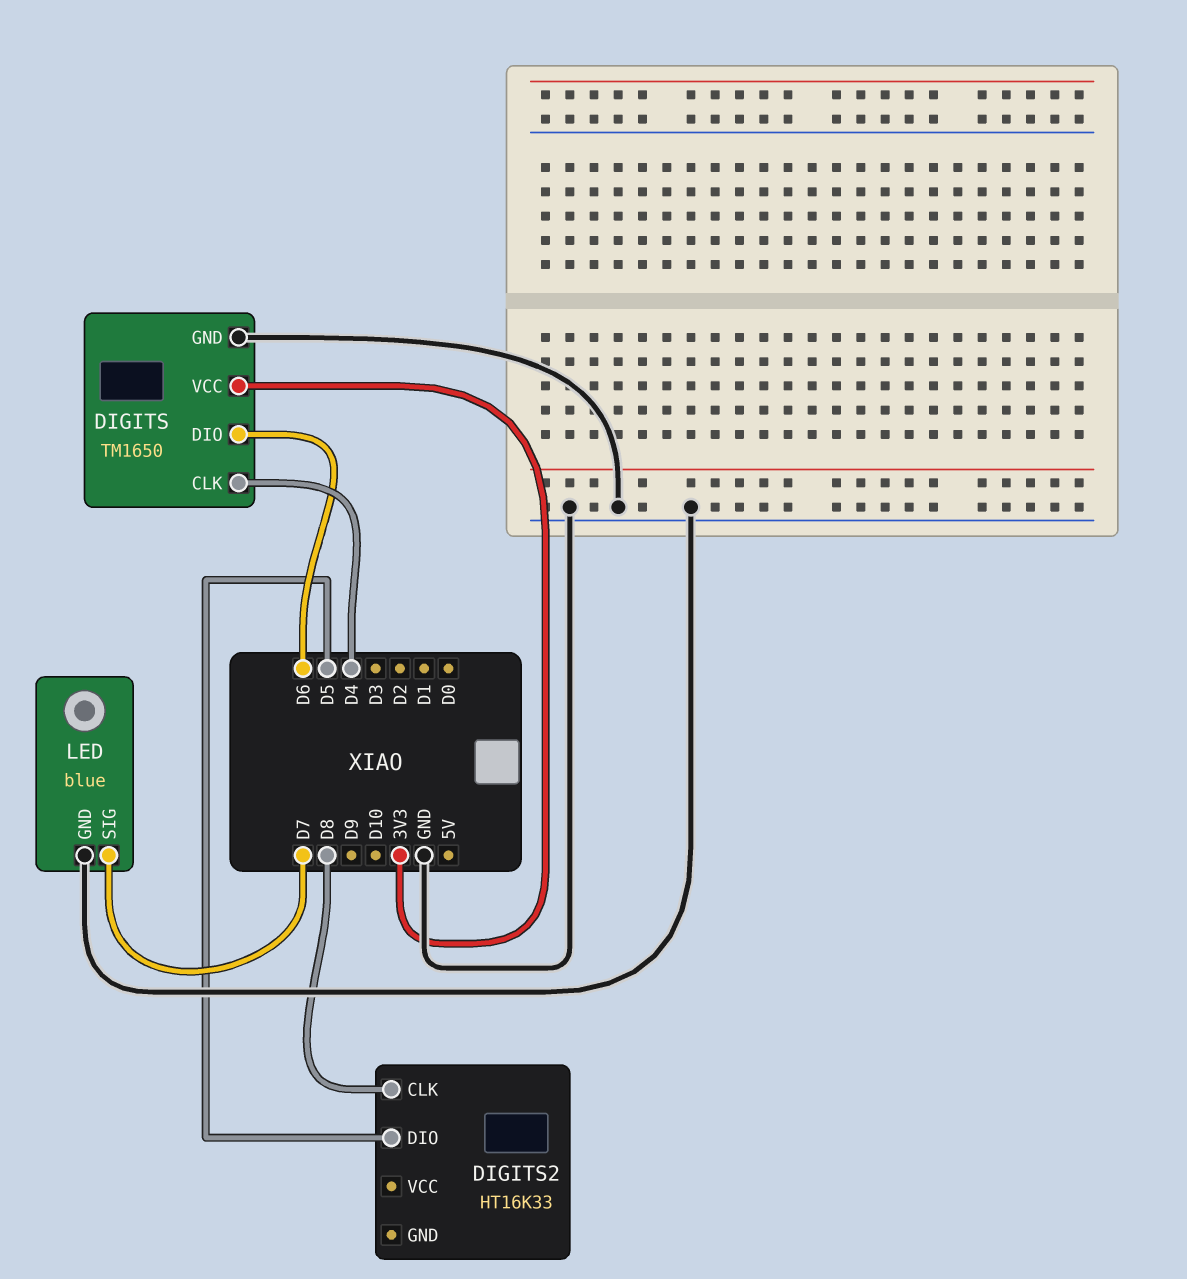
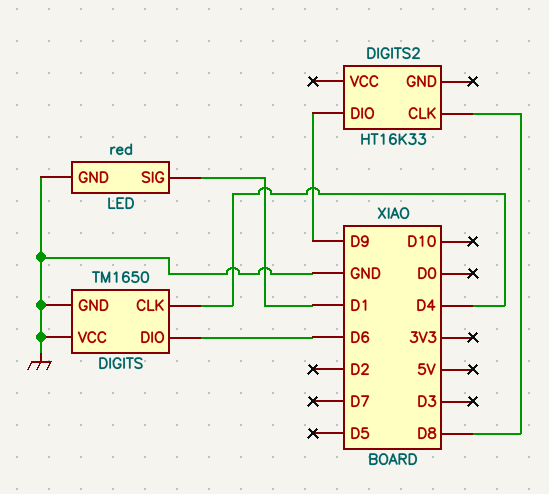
DIGITS pin VCC: 3V3 -> GND
DIGITS2 pin DIO: D5 -> D9
LED: blue -> red
LED pin SIG: D7 -> D1

